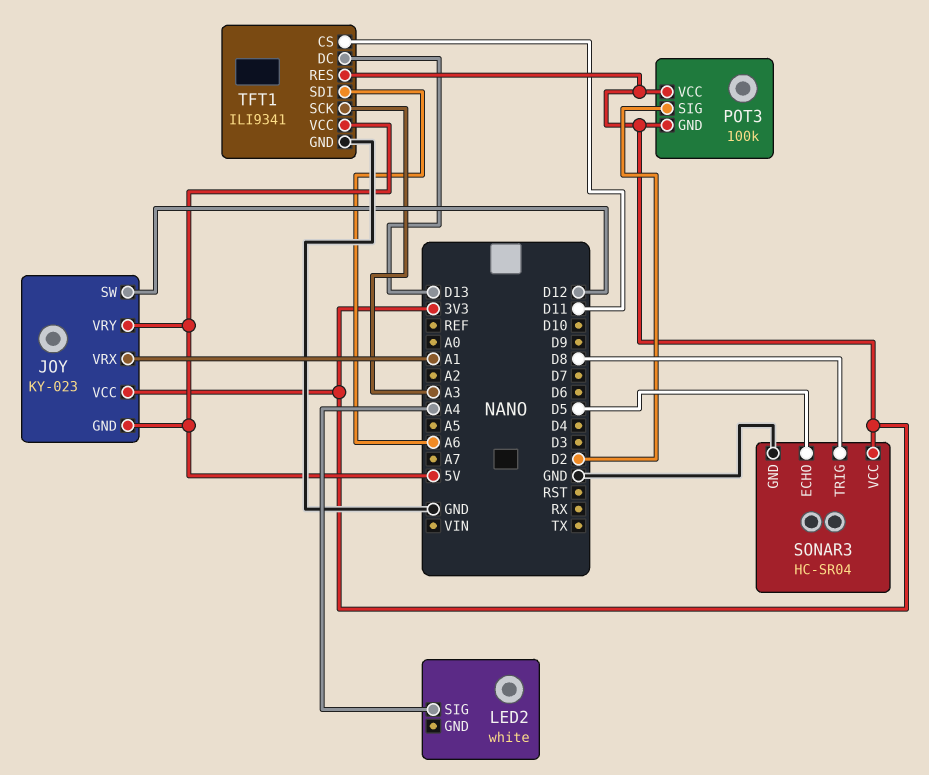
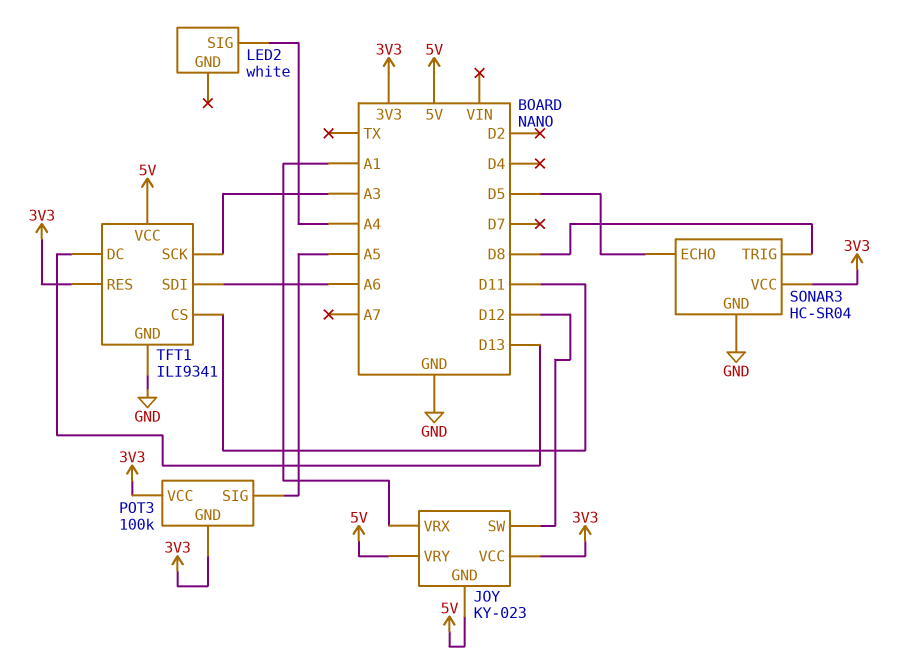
POT3 pin SIG: D2 -> A5

